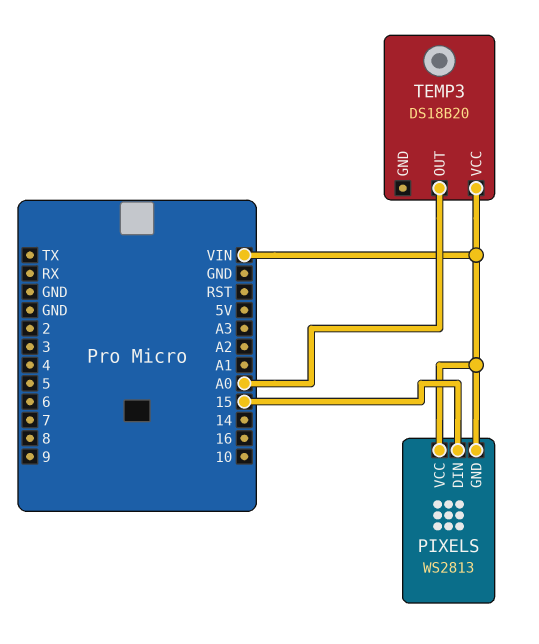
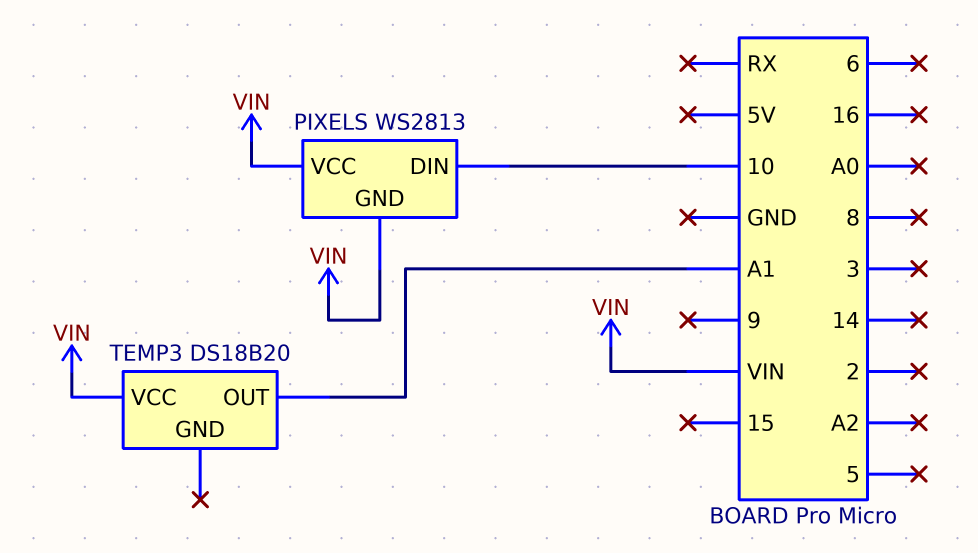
PIXELS pin DIN: 15 -> 10
TEMP3 pin OUT: A0 -> A1

